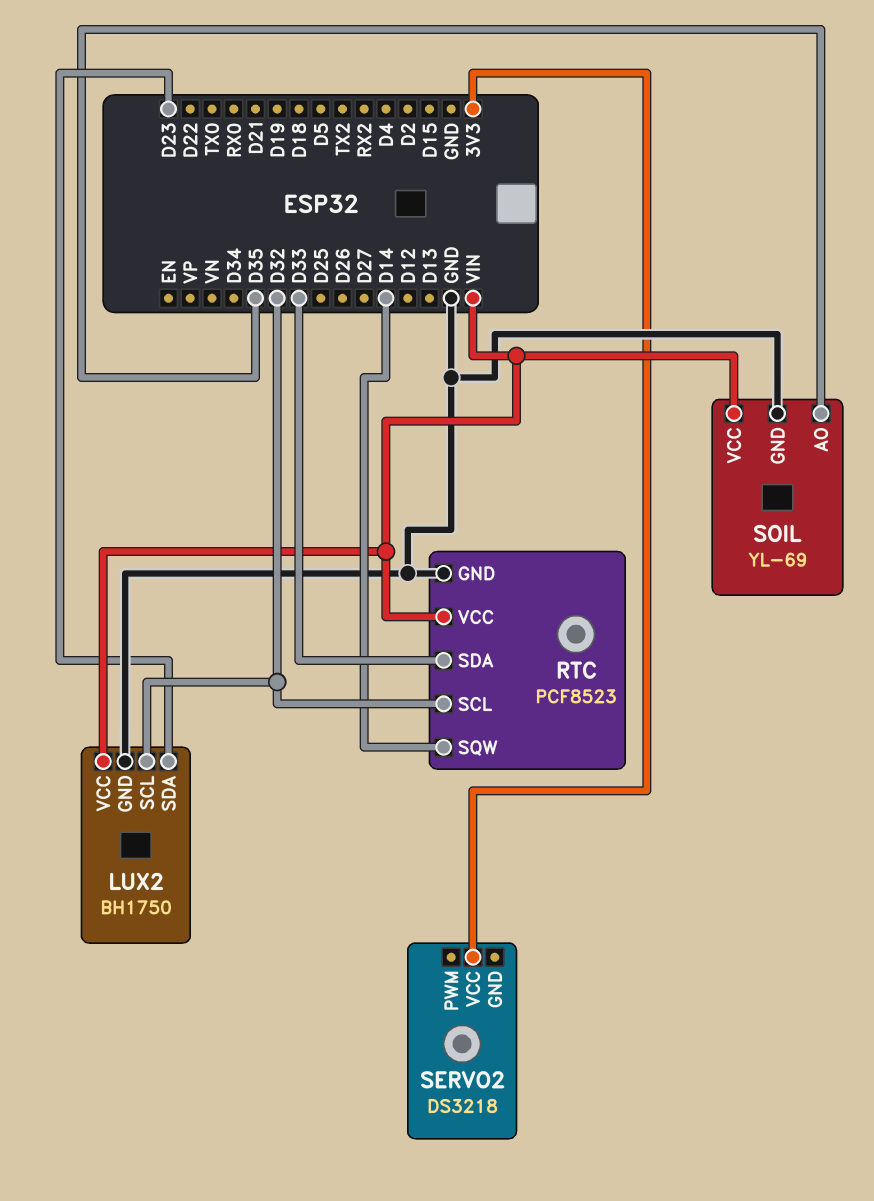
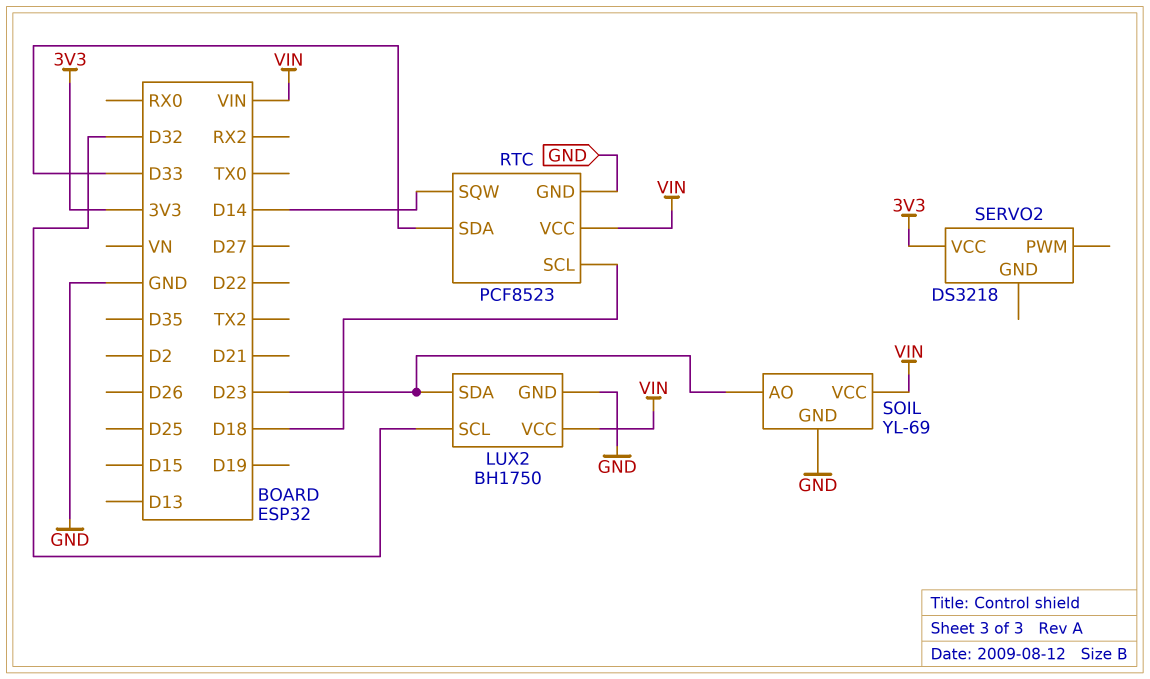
RTC pin SCL: D32 -> D18
SOIL pin AO: D35 -> D23

